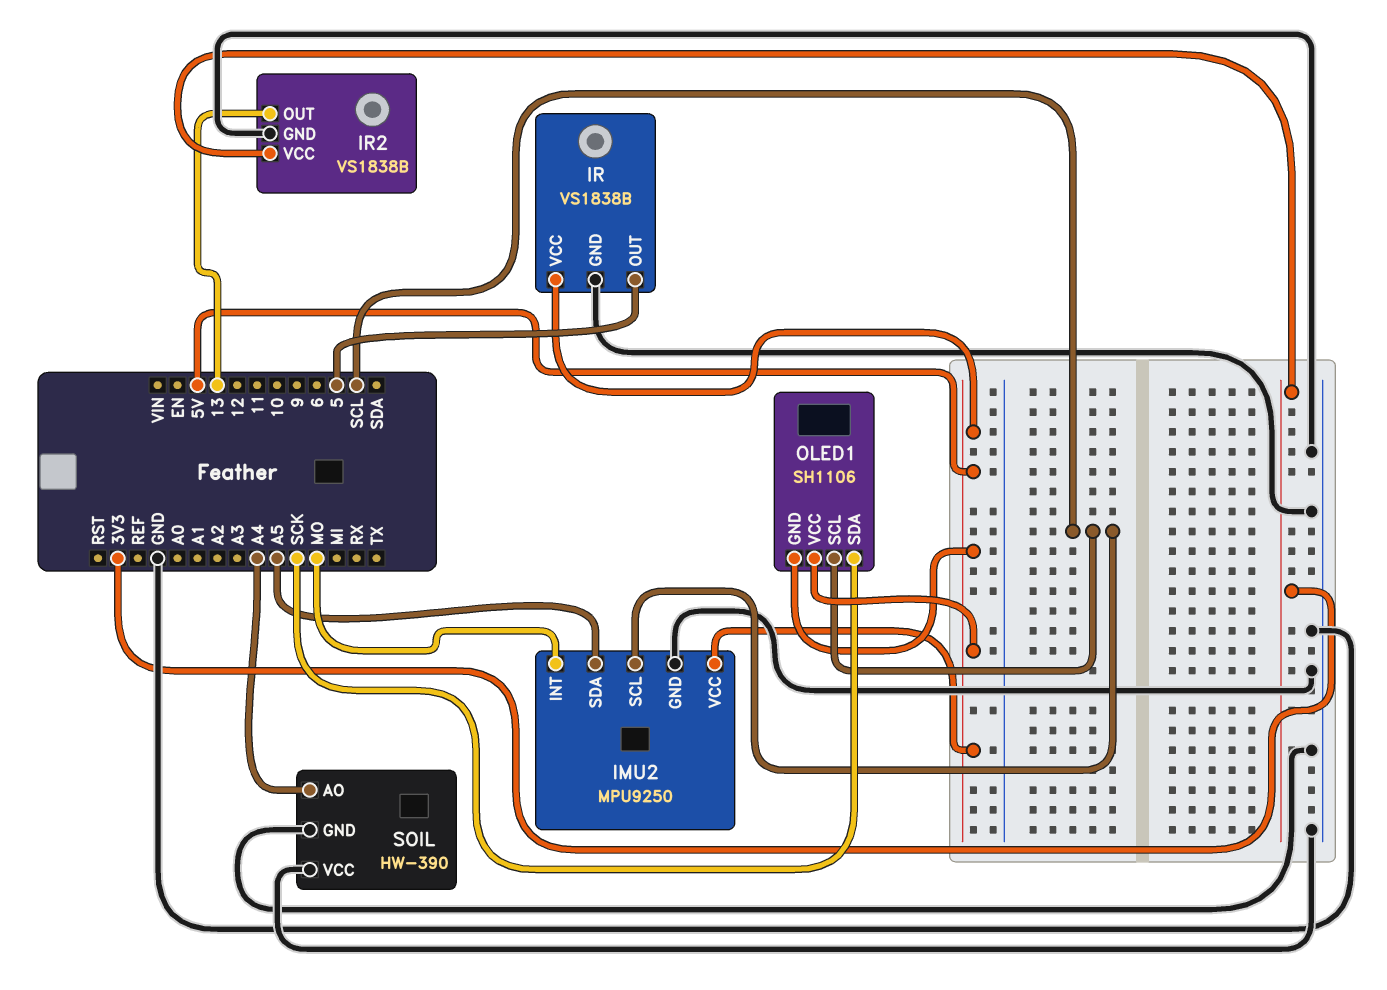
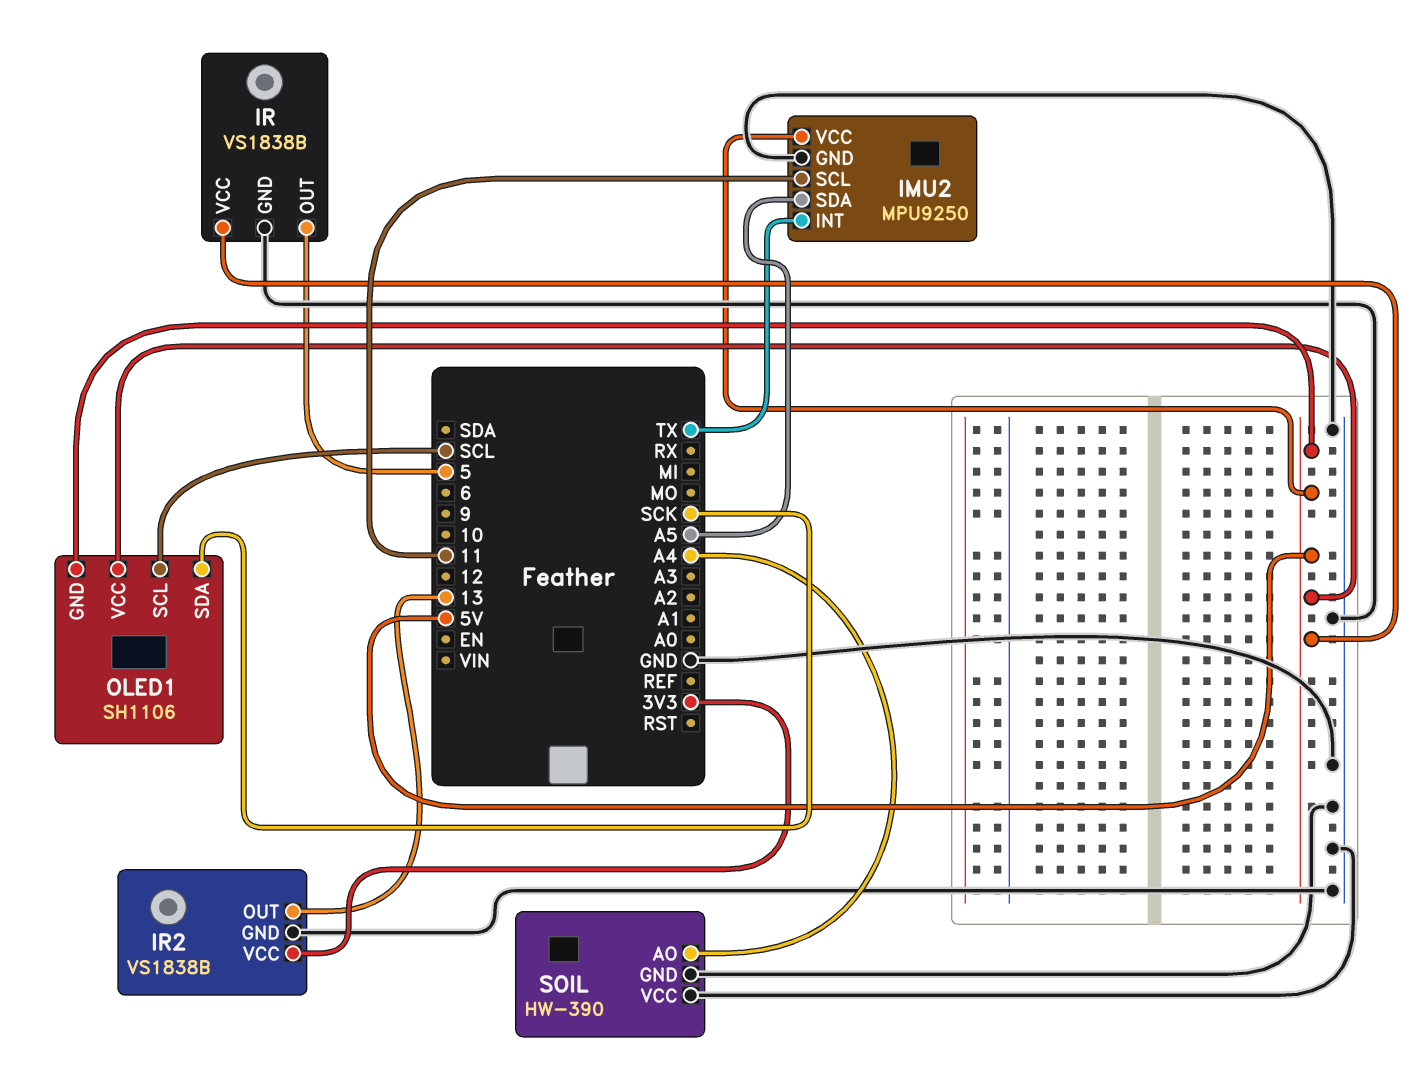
IMU2 pin INT: MO -> TX
IMU2 pin SCL: SCL -> 11

